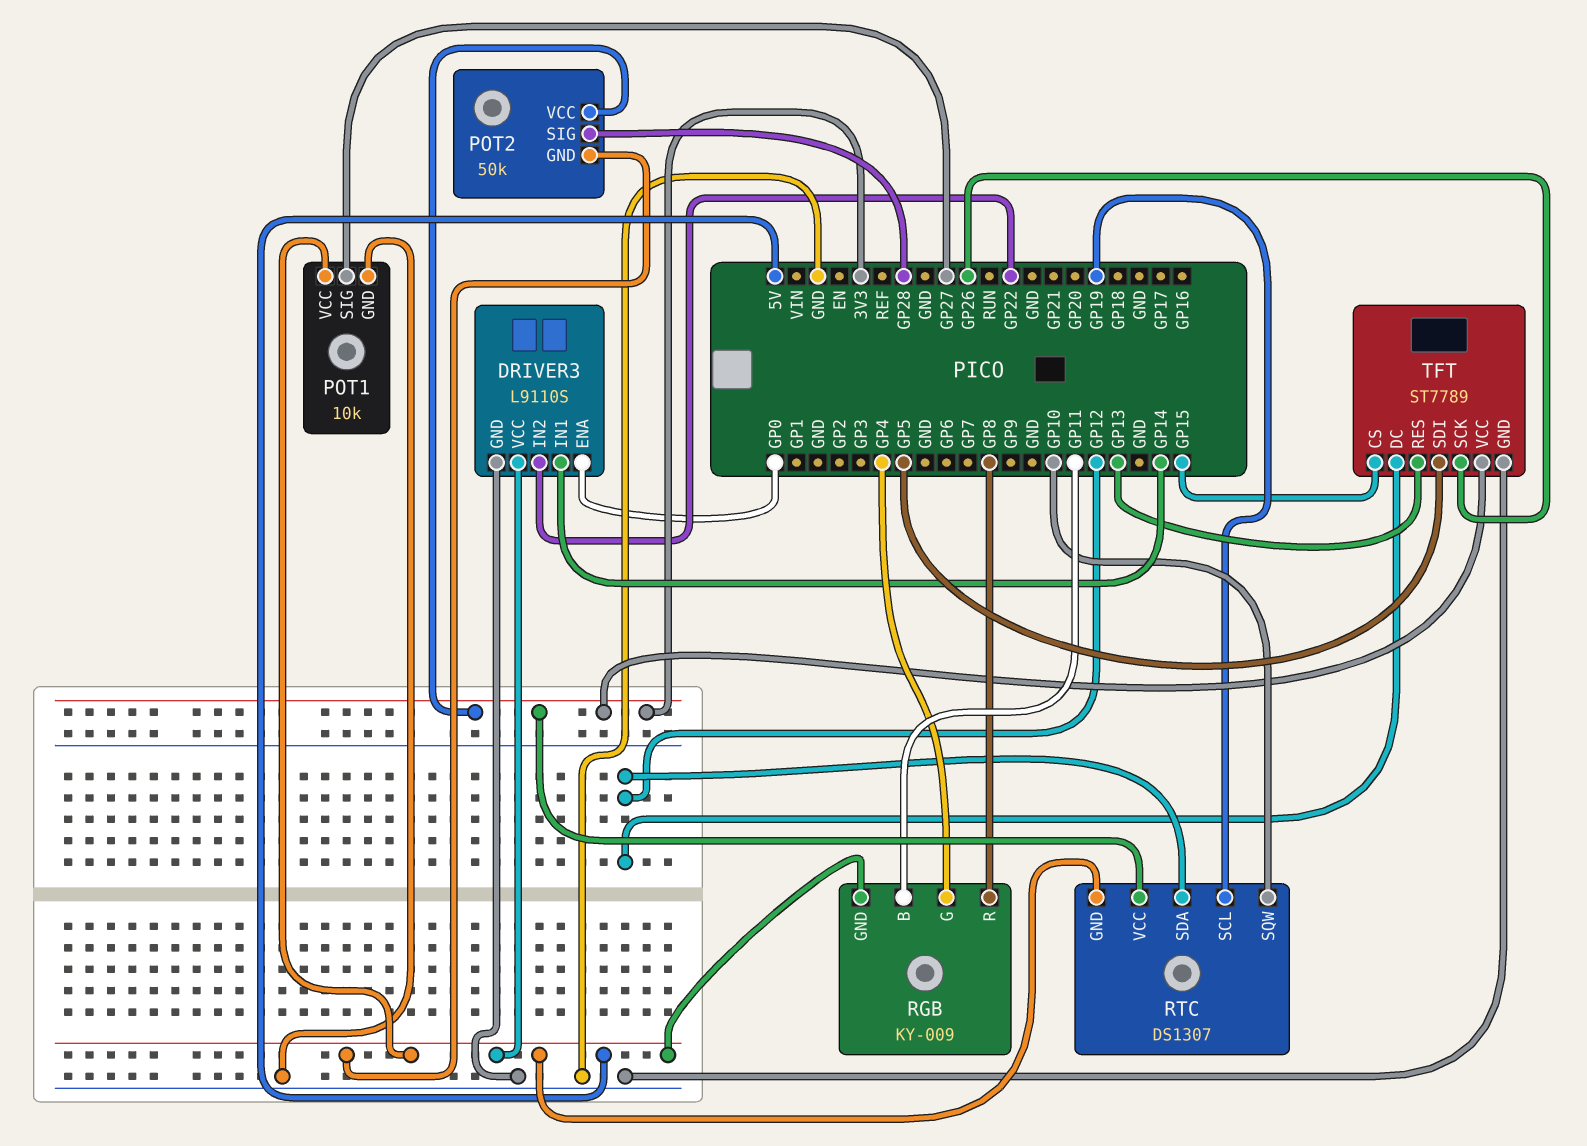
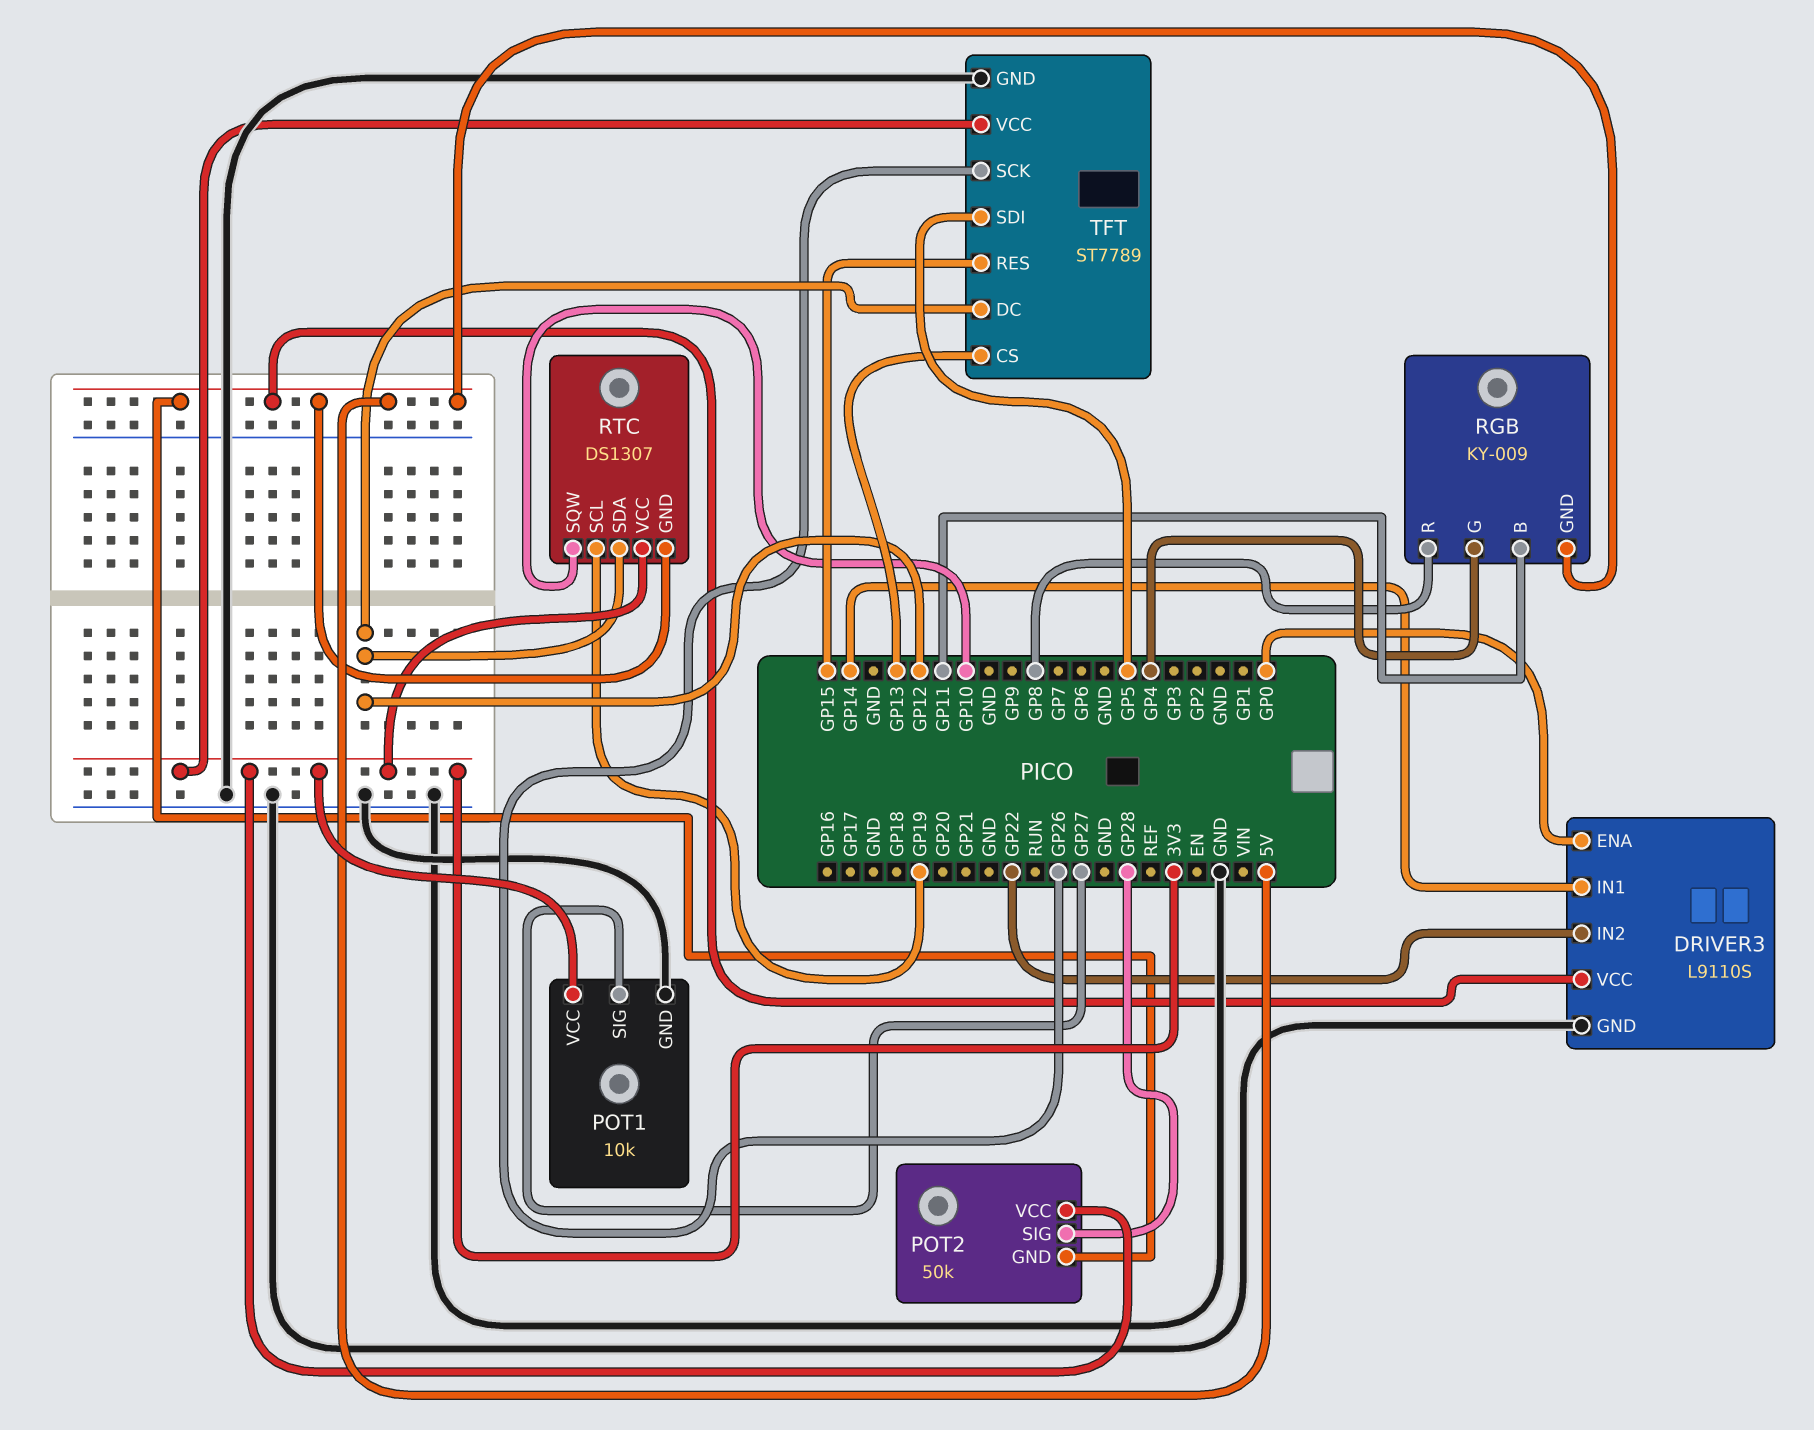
POT1 pin VCC: 5V -> 3V3
TFT pin CS: GP15 -> GP13
TFT pin RES: GP13 -> GP15

